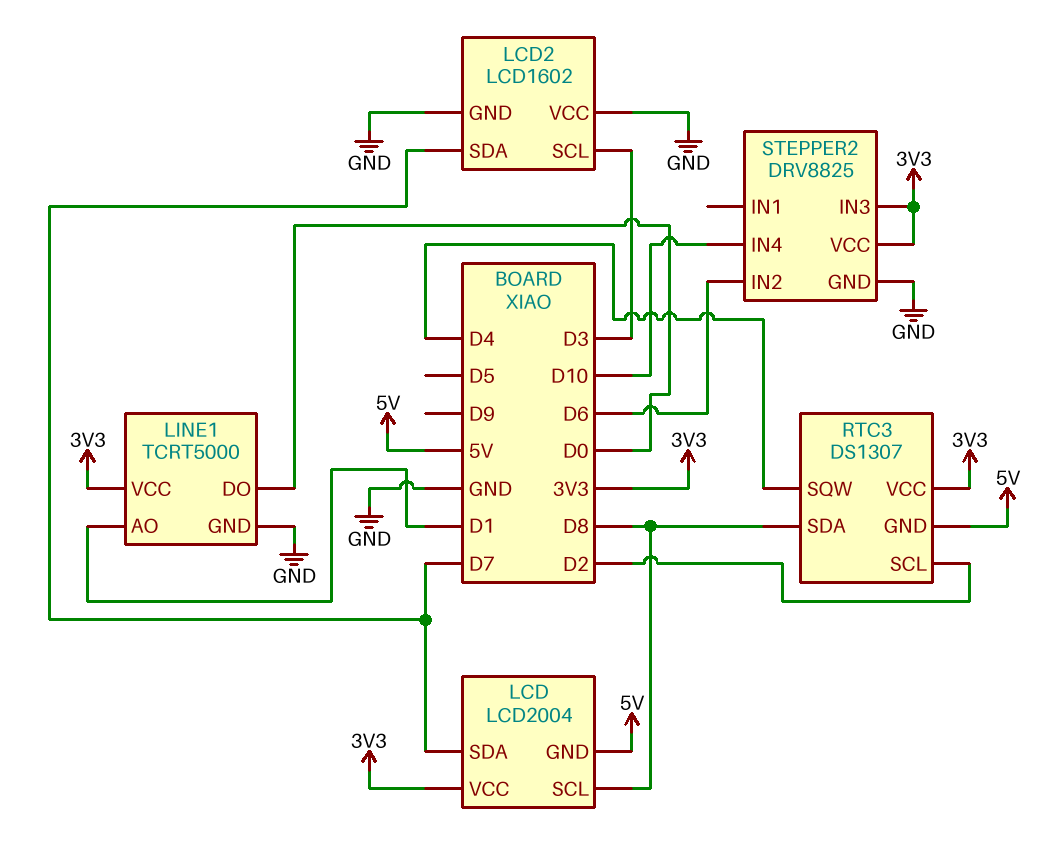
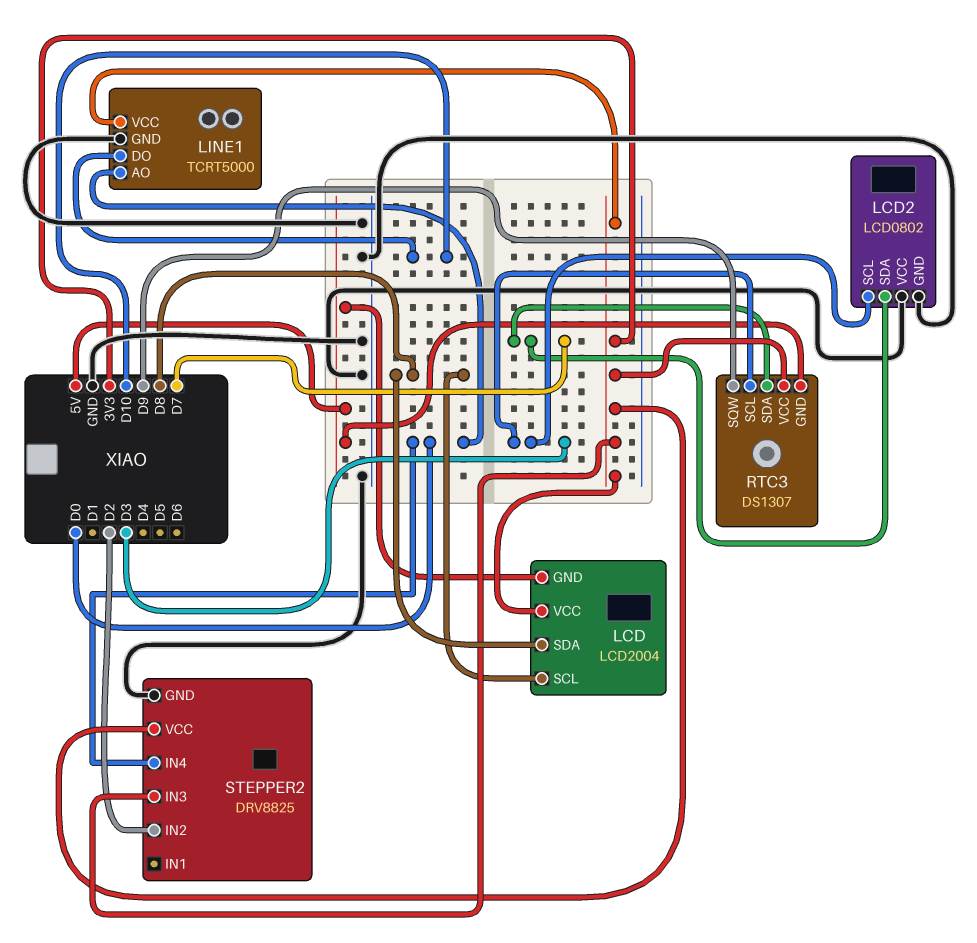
LCD pin SDA: D7 -> D8
LCD2: LCD1602 -> LCD0802
LINE1 pin AO: D1 -> D0
LINE1 pin DO: D0 -> D10
RTC3 pin SCL: D2 -> D3
RTC3 pin SDA: D8 -> D7
RTC3 pin SQW: D4 -> D9
STEPPER2 pin IN2: D6 -> D2
STEPPER2 pin IN4: D10 -> D0

